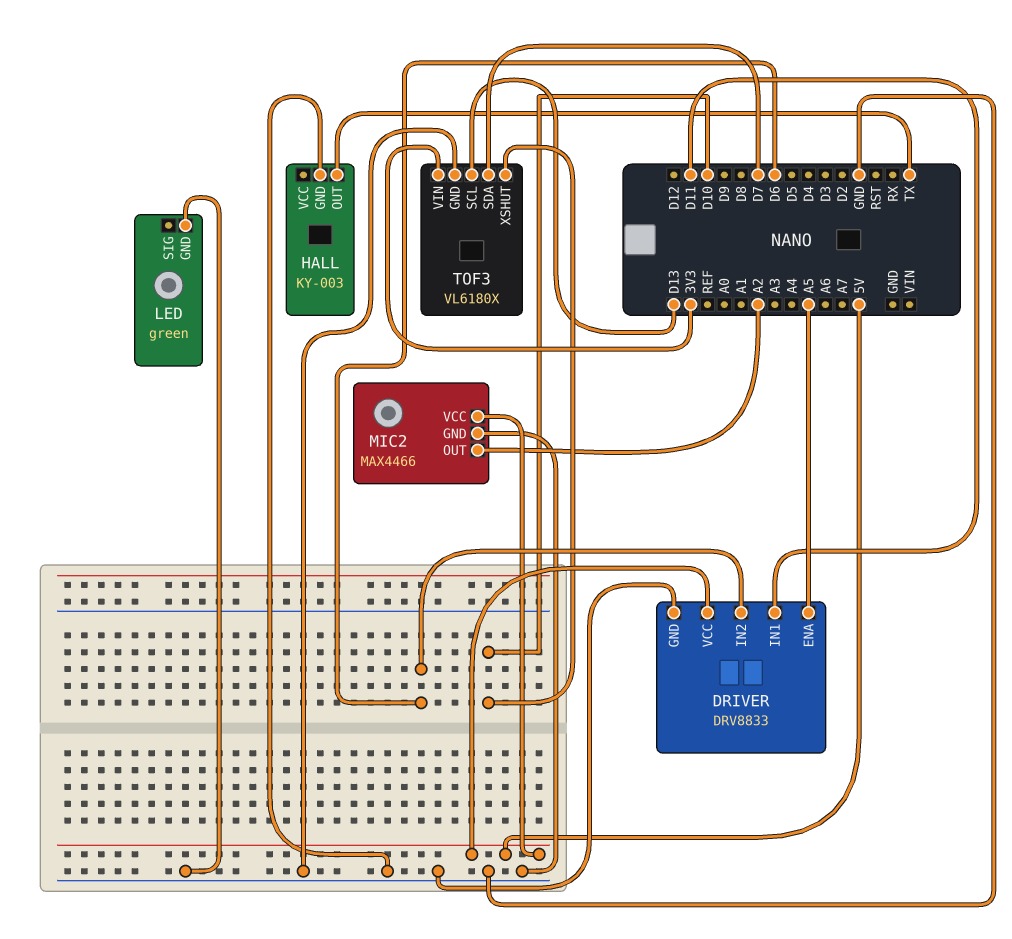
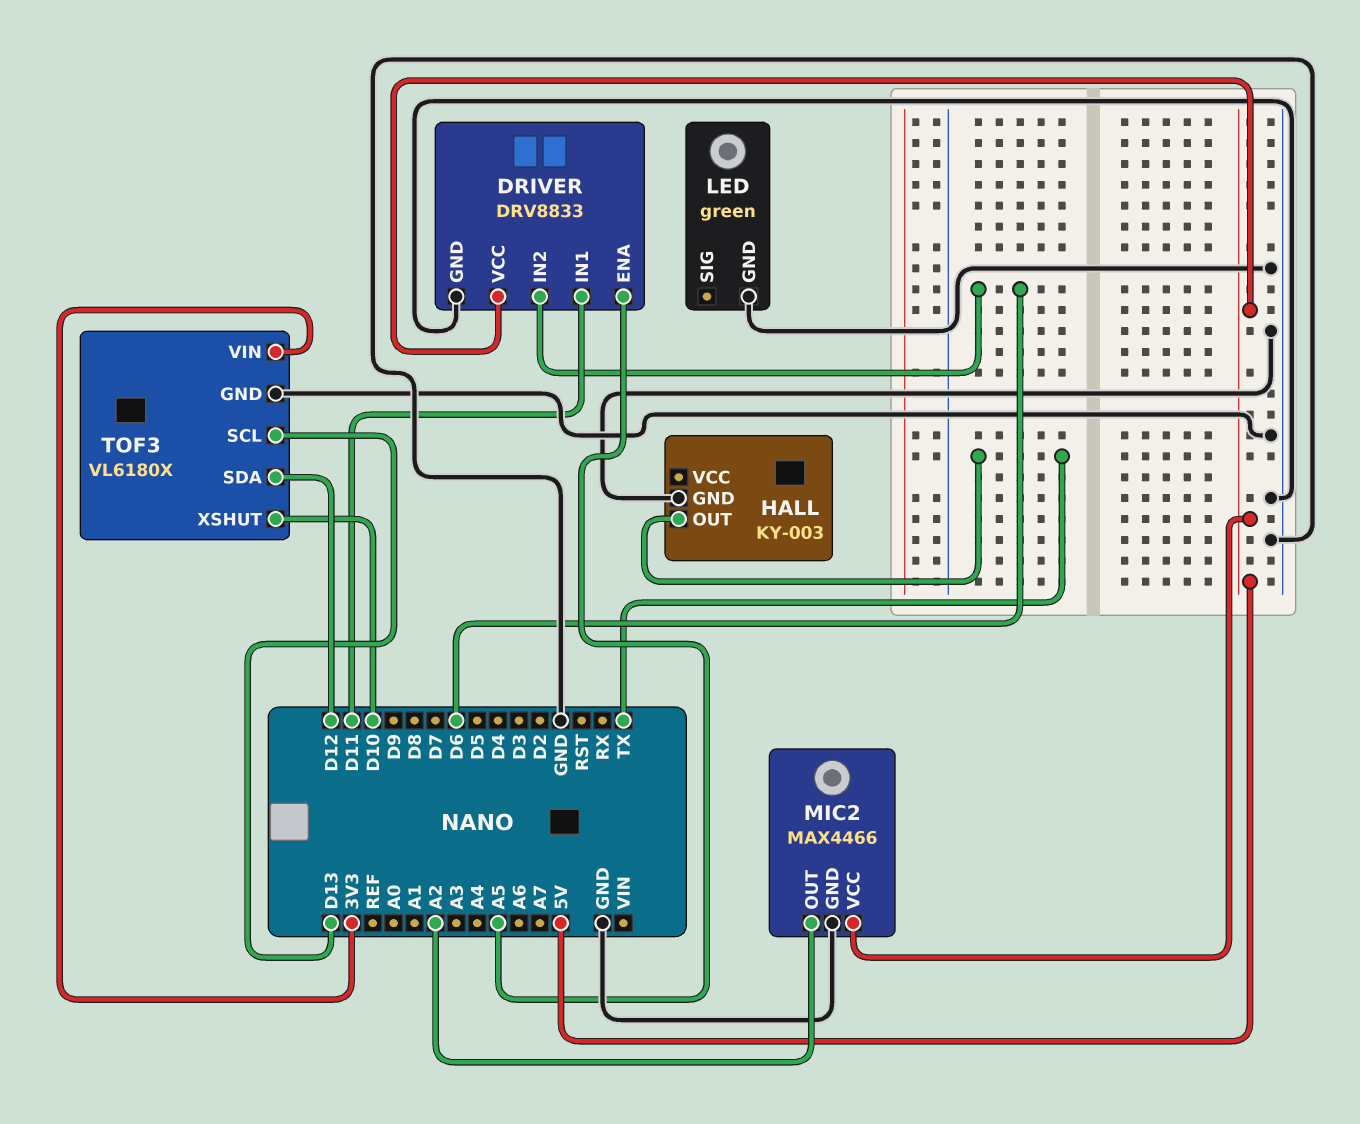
TOF3 pin SDA: D7 -> D12

